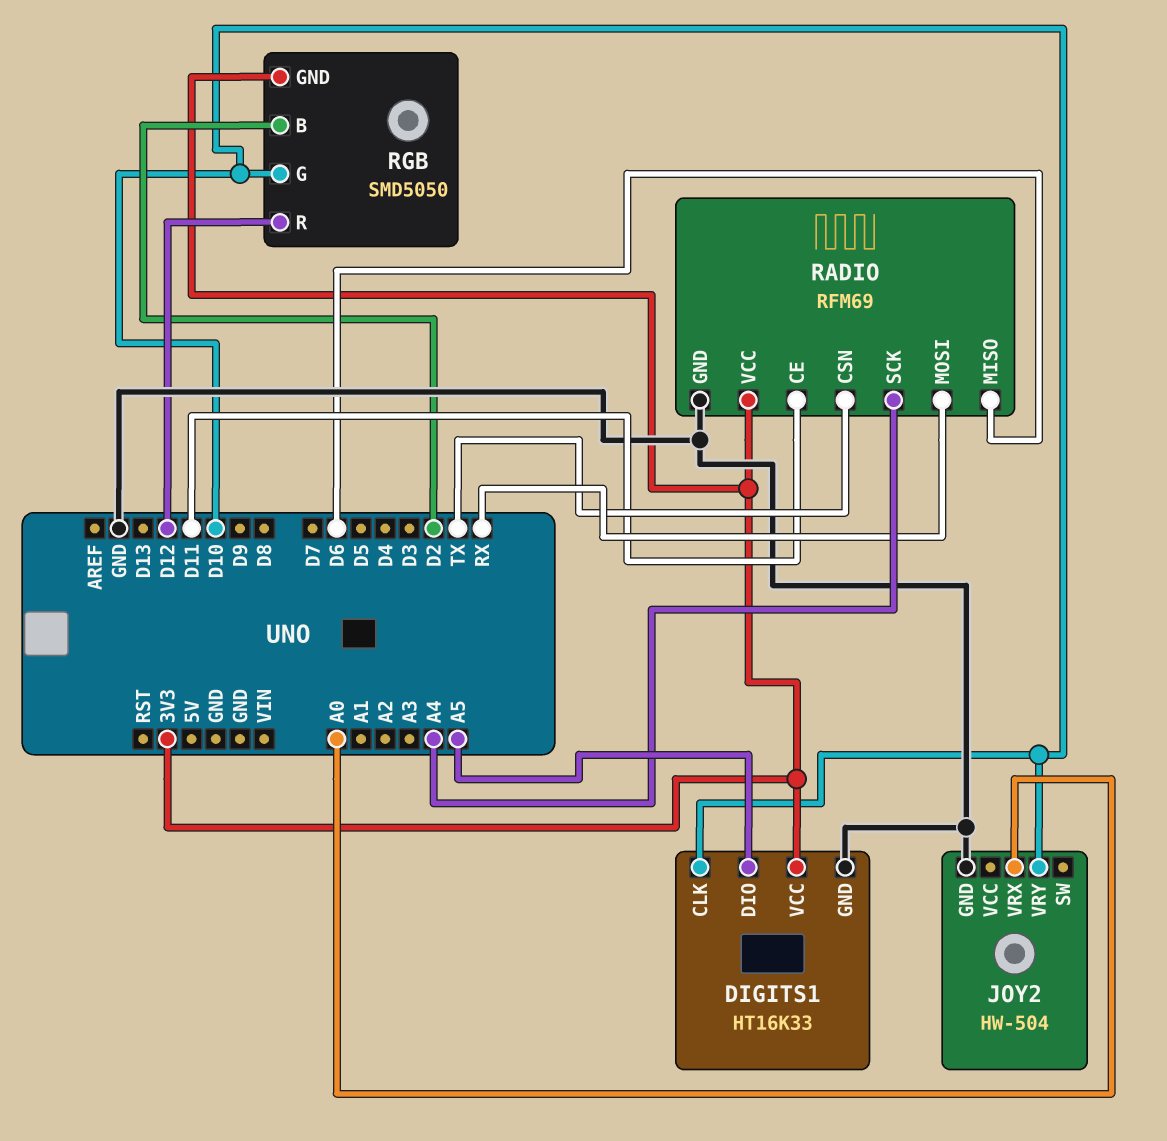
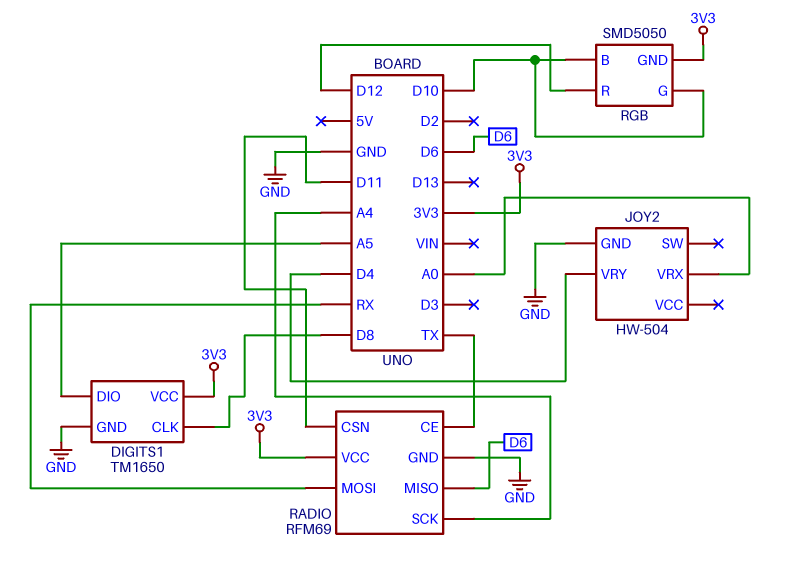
DIGITS1: HT16K33 -> TM1650
DIGITS1 pin CLK: D10 -> D8
JOY2 pin VRY: D10 -> D4
RADIO pin CE: D11 -> TX
RADIO pin CSN: TX -> D11
RGB pin B: D2 -> D10

